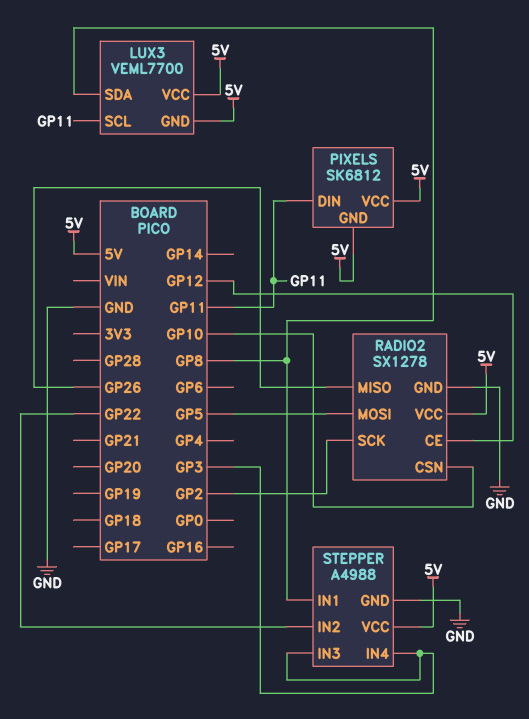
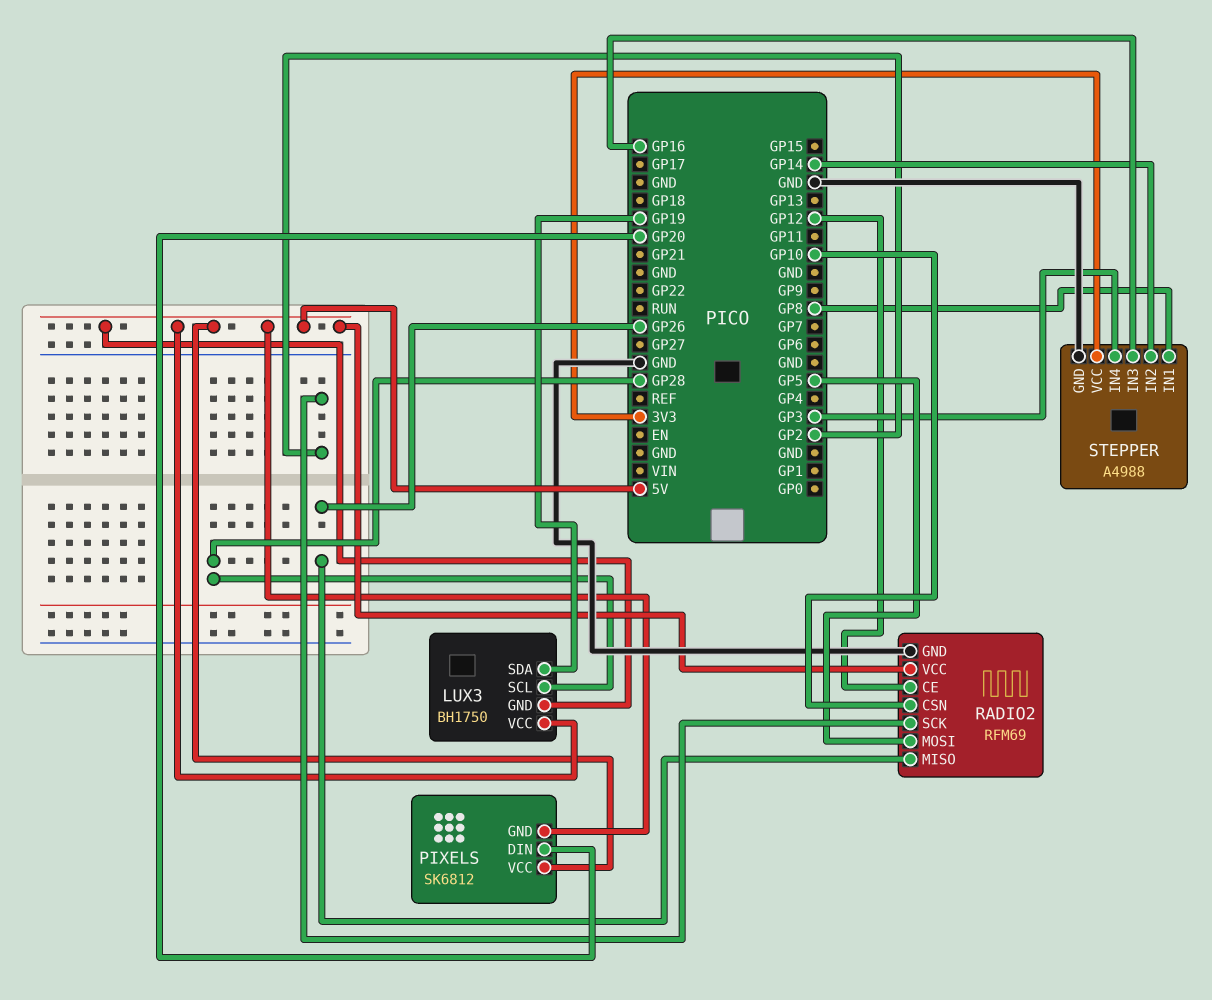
LUX3: VEML7700 -> BH1750
LUX3 pin SCL: GP11 -> GP28
LUX3 pin SDA: GP8 -> GP19
PIXELS pin DIN: GP11 -> GP20
RADIO2: SX1278 -> RFM69
STEPPER pin IN2: GP22 -> GP14
STEPPER pin IN3: GP3 -> GP16
STEPPER pin VCC: 5V -> 3V3

